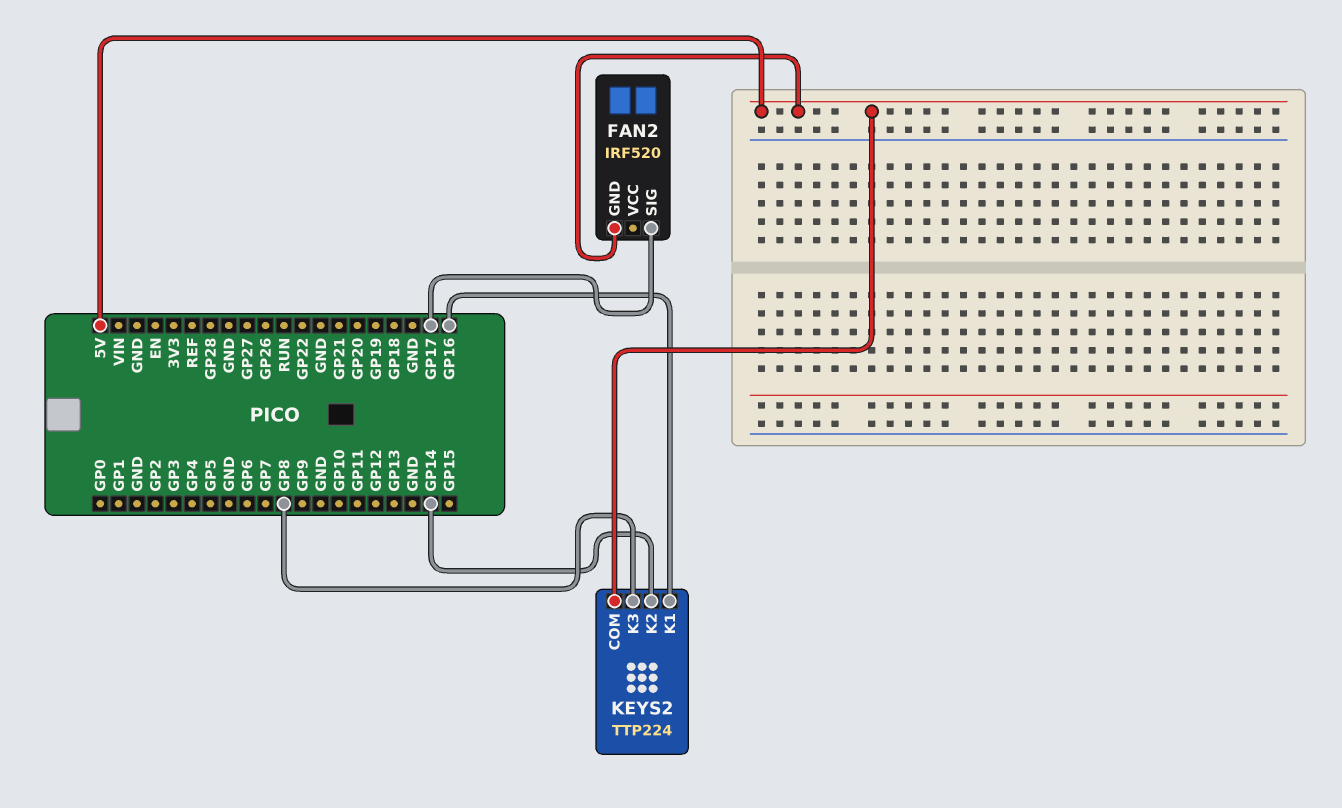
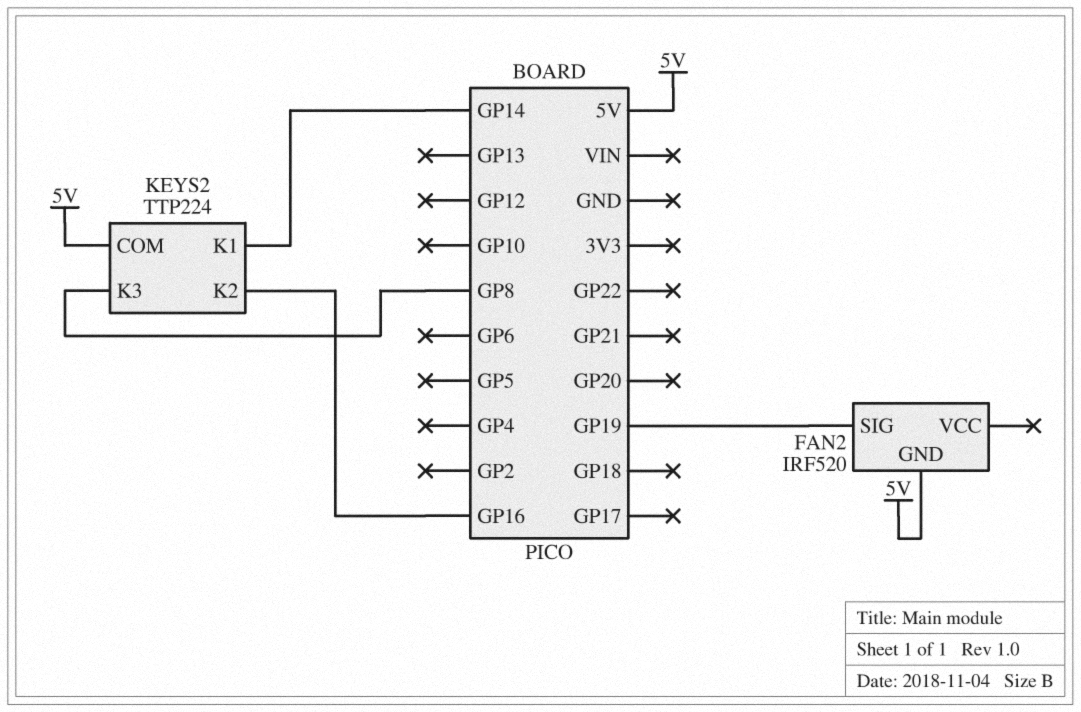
FAN2 pin SIG: GP17 -> GP19
KEYS2 pin K1: GP16 -> GP14
KEYS2 pin K2: GP14 -> GP16

